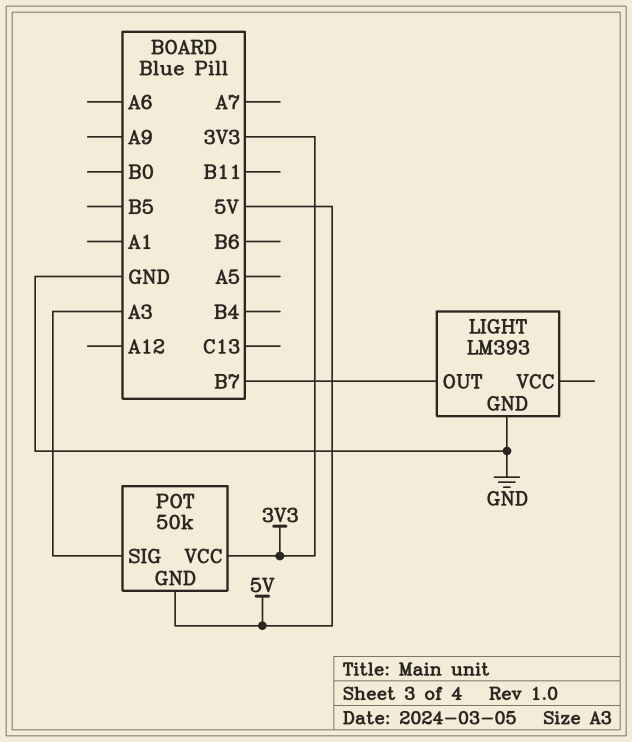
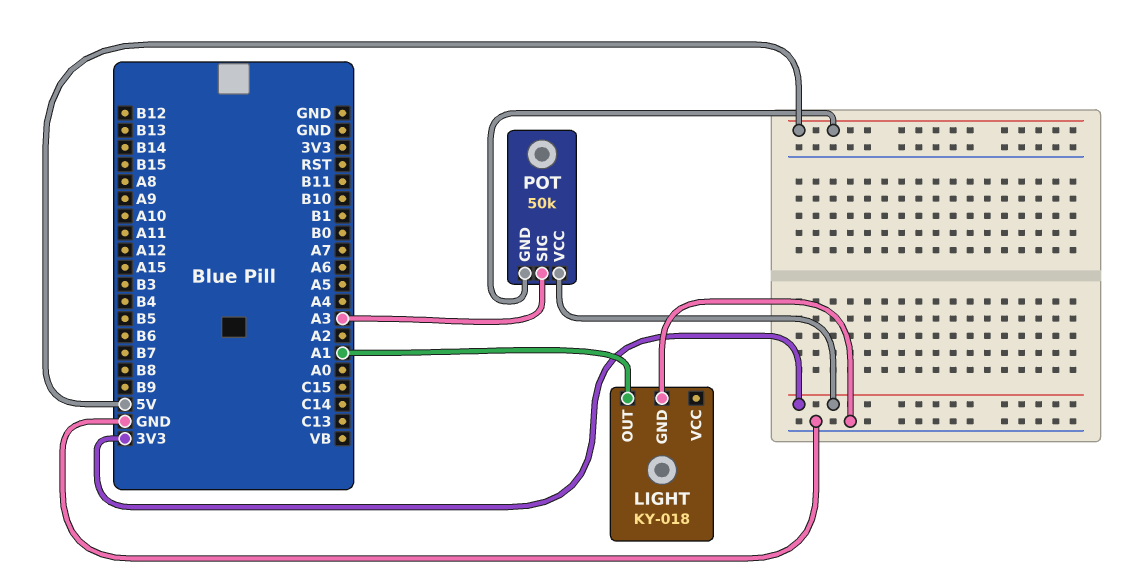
LIGHT: LM393 -> KY-018
LIGHT pin OUT: B7 -> A1

